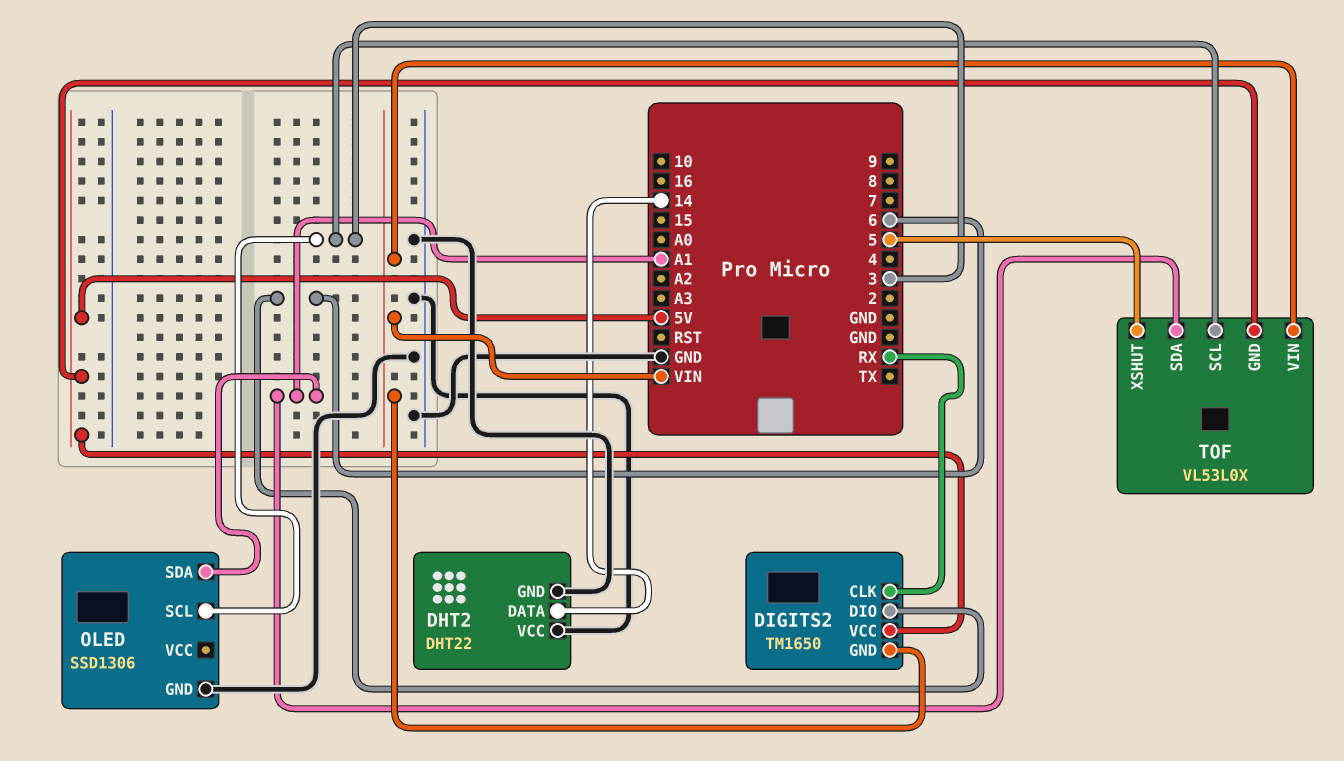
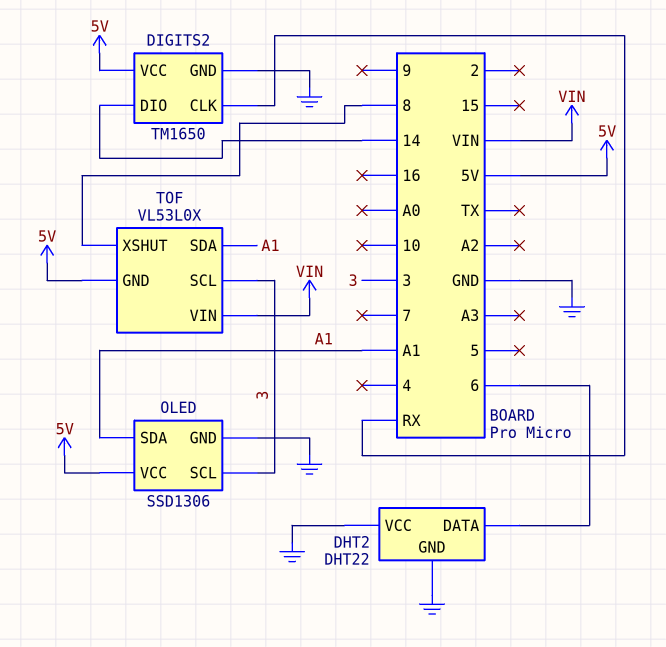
DHT2 pin DATA: 14 -> 6
DIGITS2 pin DIO: 6 -> 14
DIGITS2 pin GND: VIN -> GND
OLED pin VCC: none -> 5V
TOF pin XSHUT: 5 -> 8

